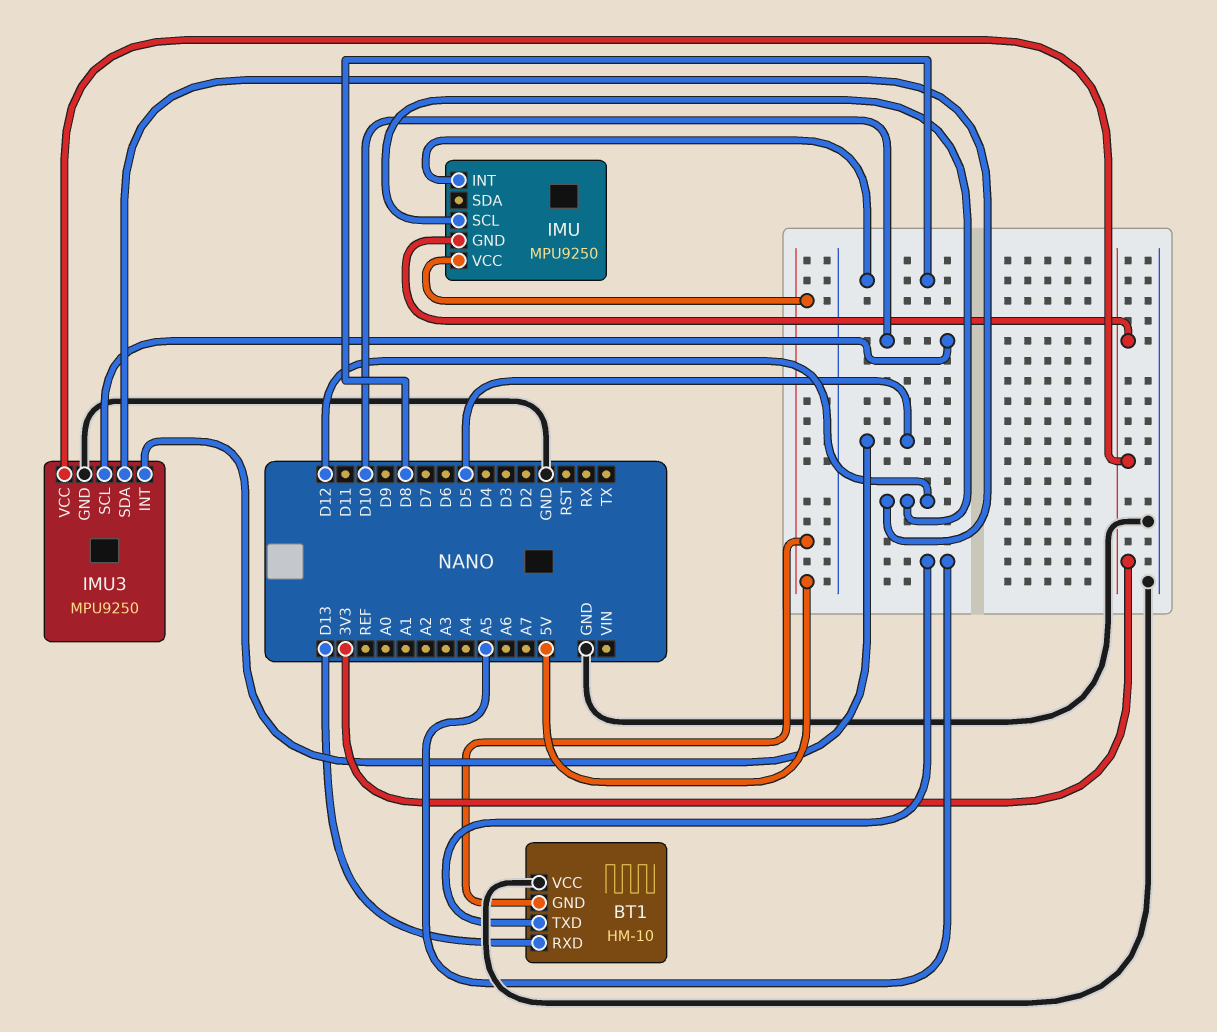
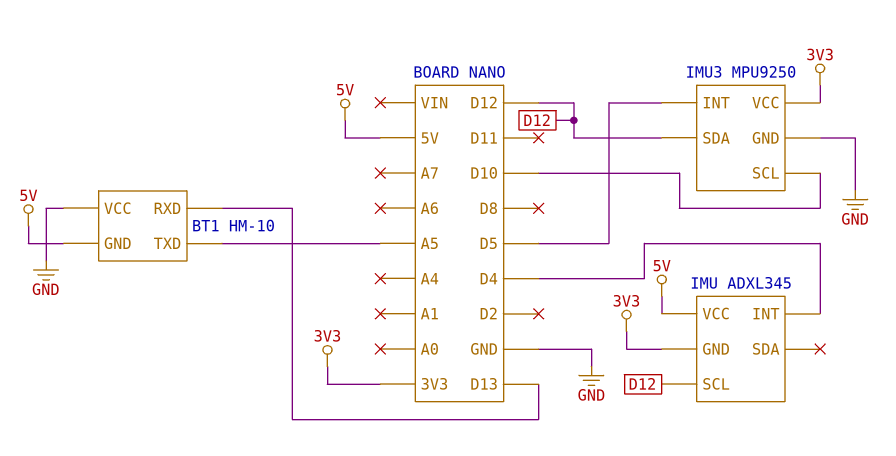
IMU: MPU9250 -> ADXL345
IMU pin INT: D8 -> D4

